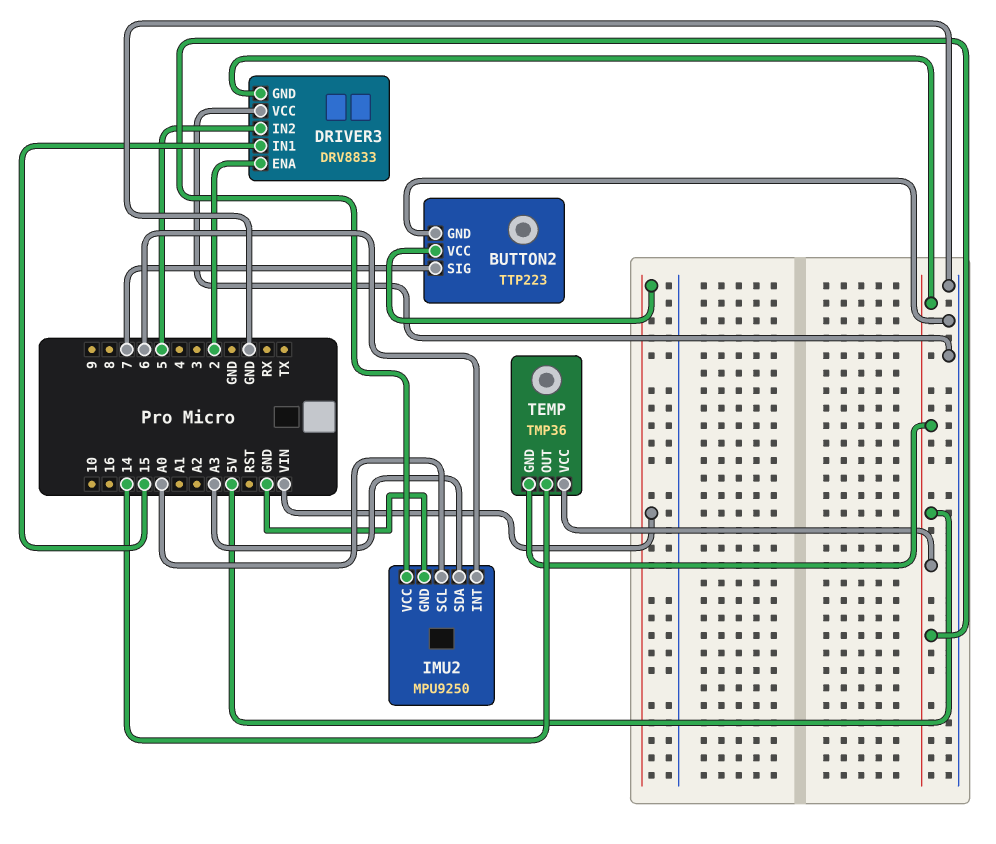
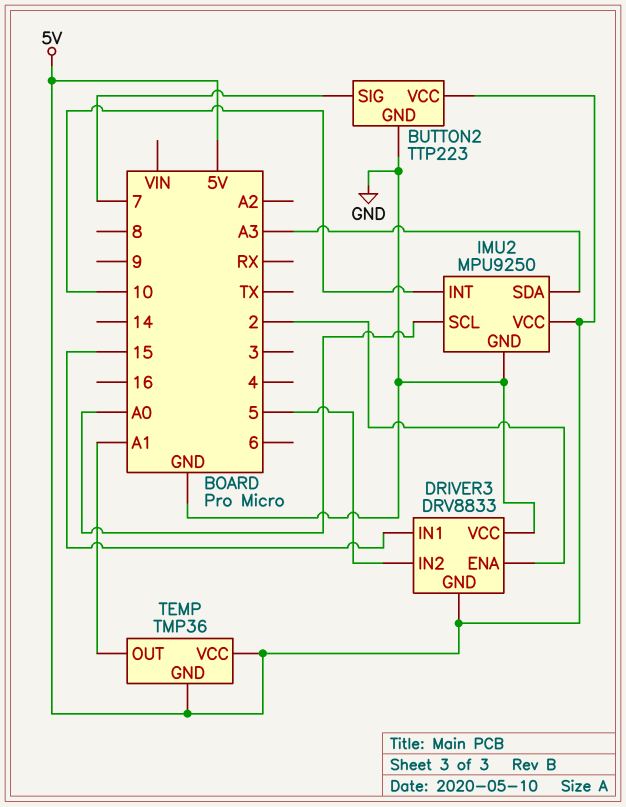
BUTTON2 pin VCC: VIN -> 5V
IMU2 pin INT: 6 -> 10
TEMP pin OUT: 14 -> A1

